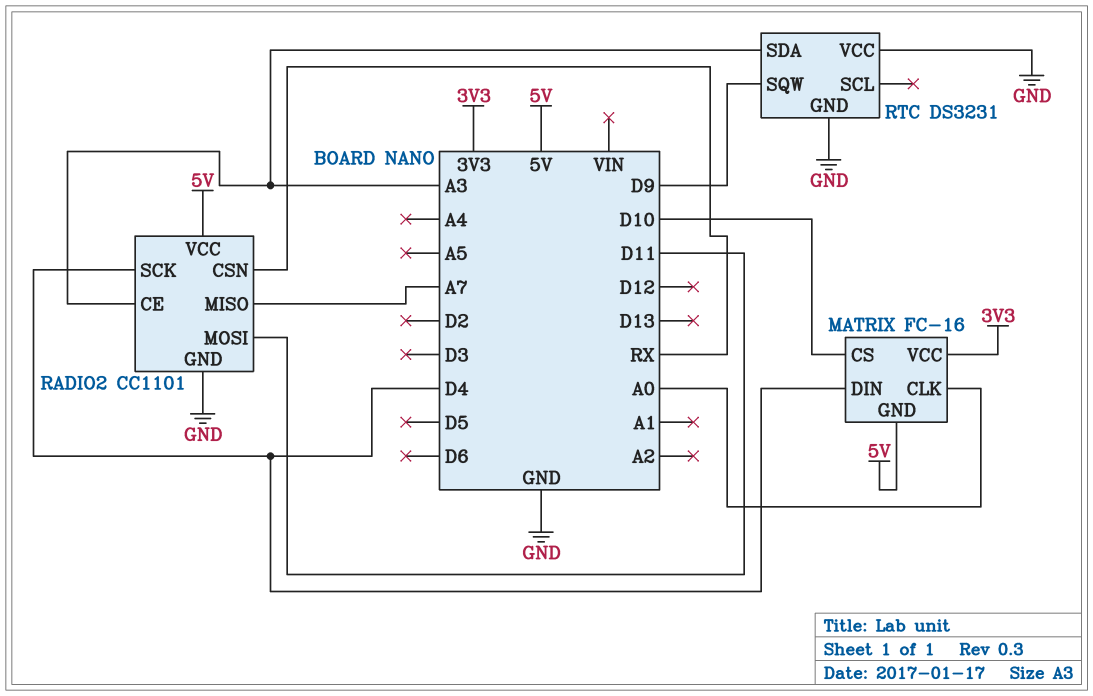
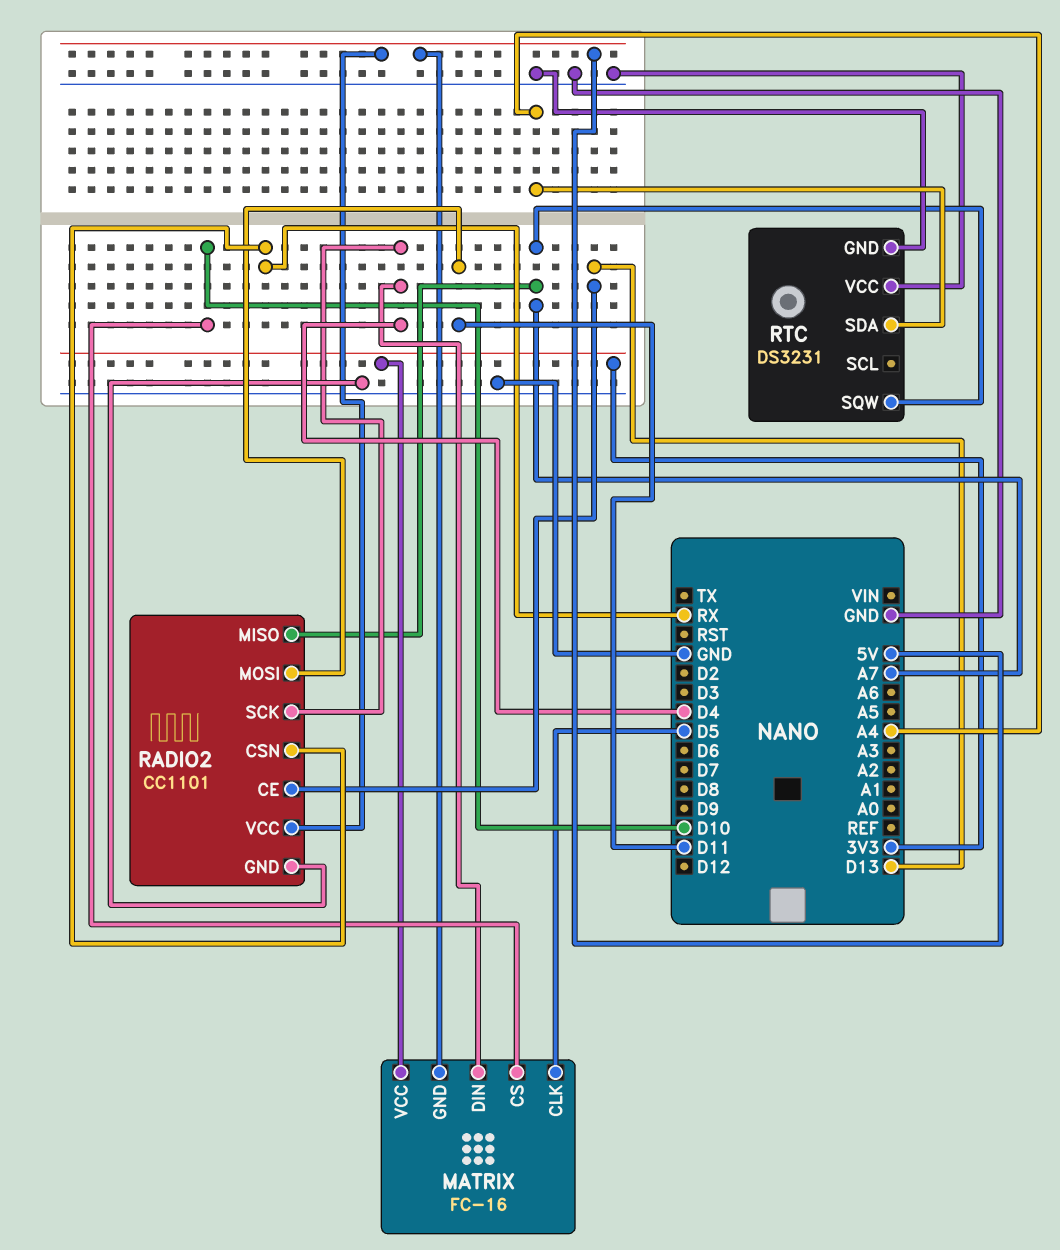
MATRIX pin CLK: A0 -> D5
RADIO2 pin CE: A3 -> D13
RTC pin SDA: A3 -> A4
RTC pin SQW: D9 -> A7

